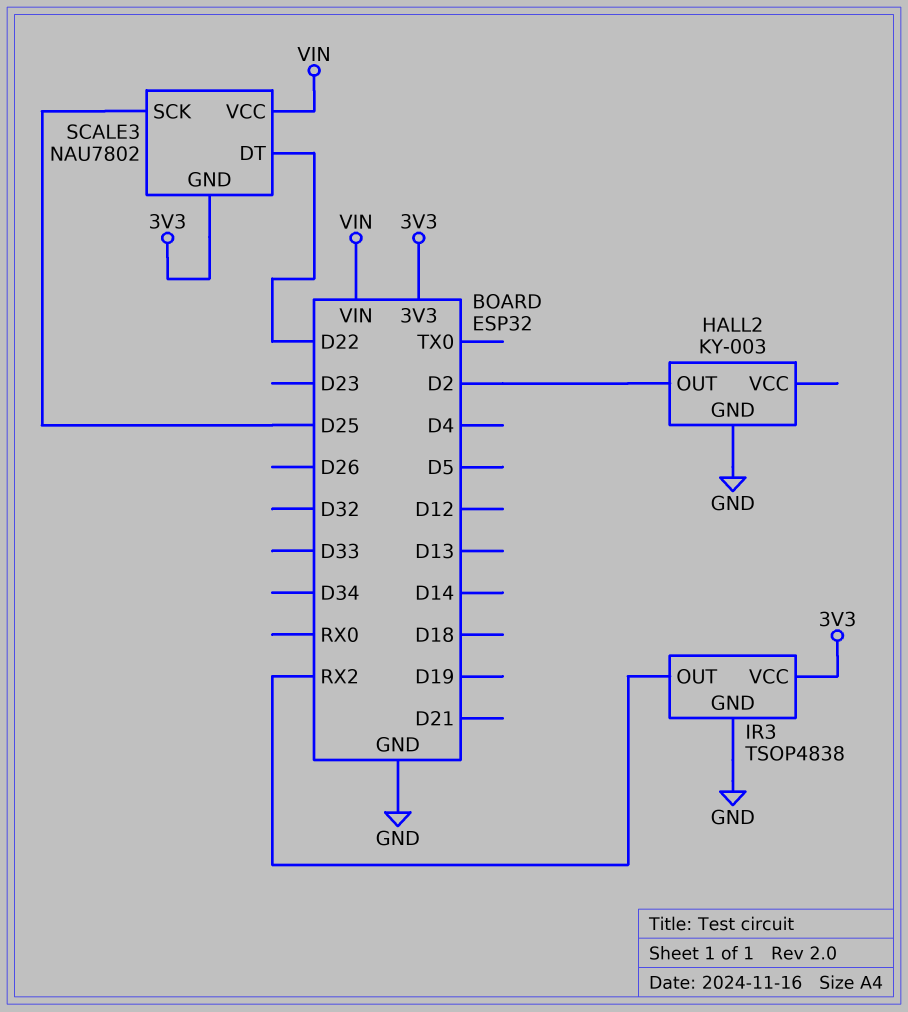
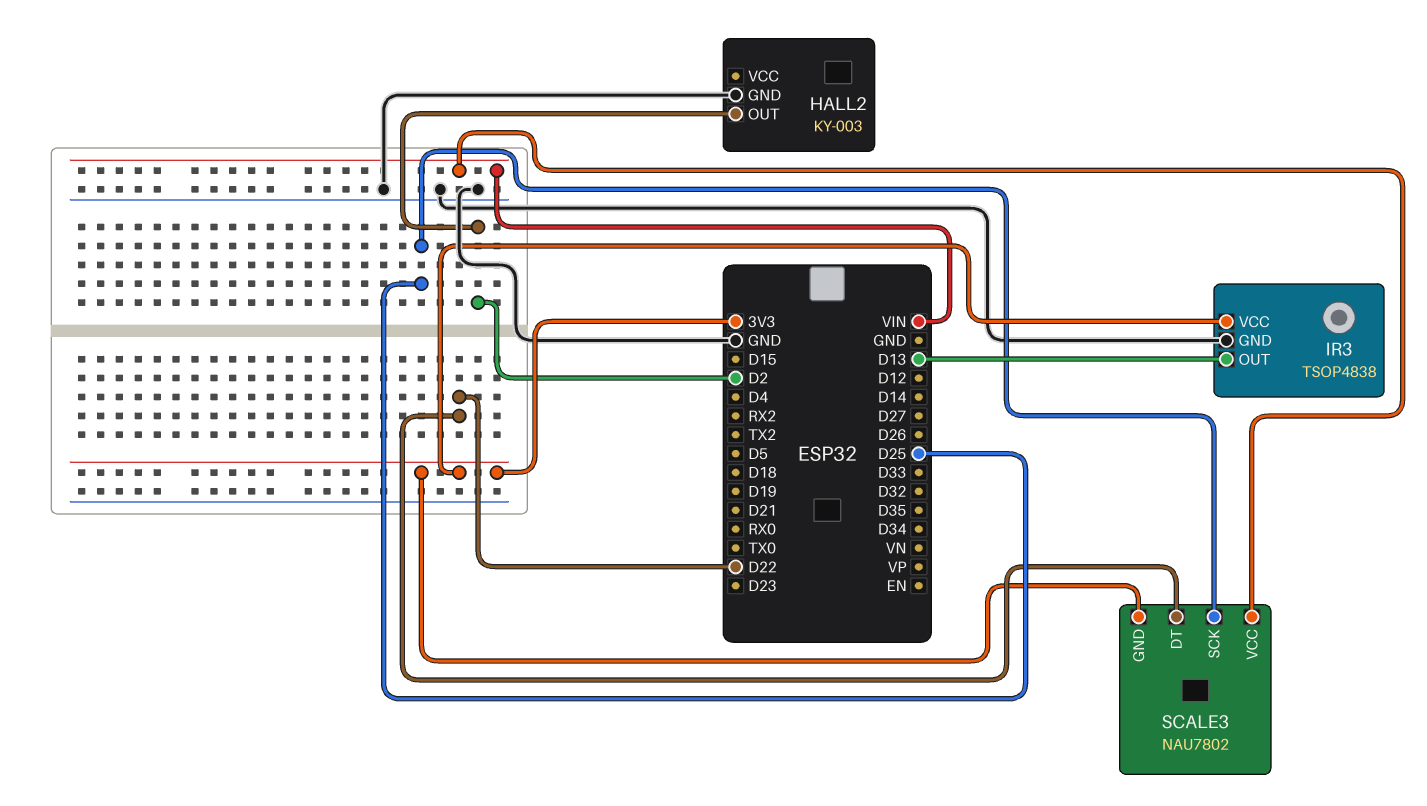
IR3 pin OUT: RX2 -> D13

